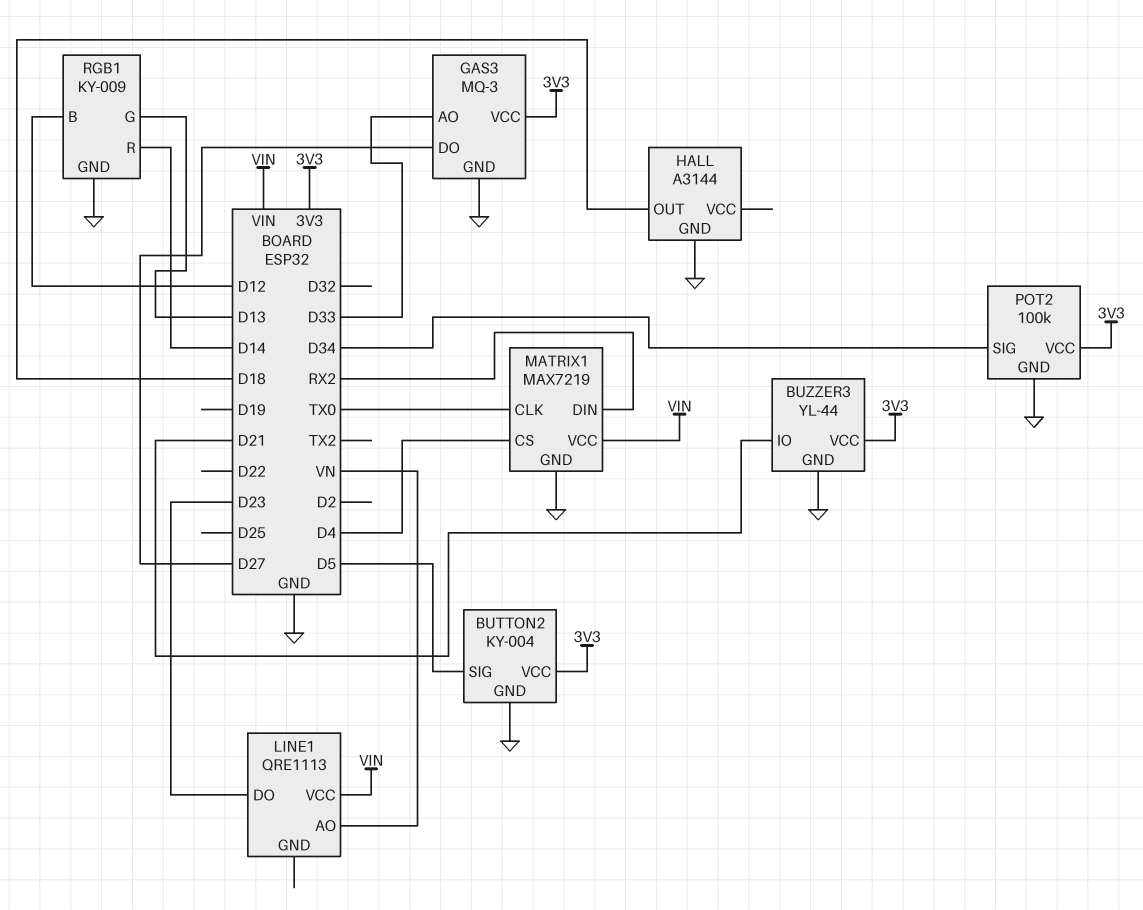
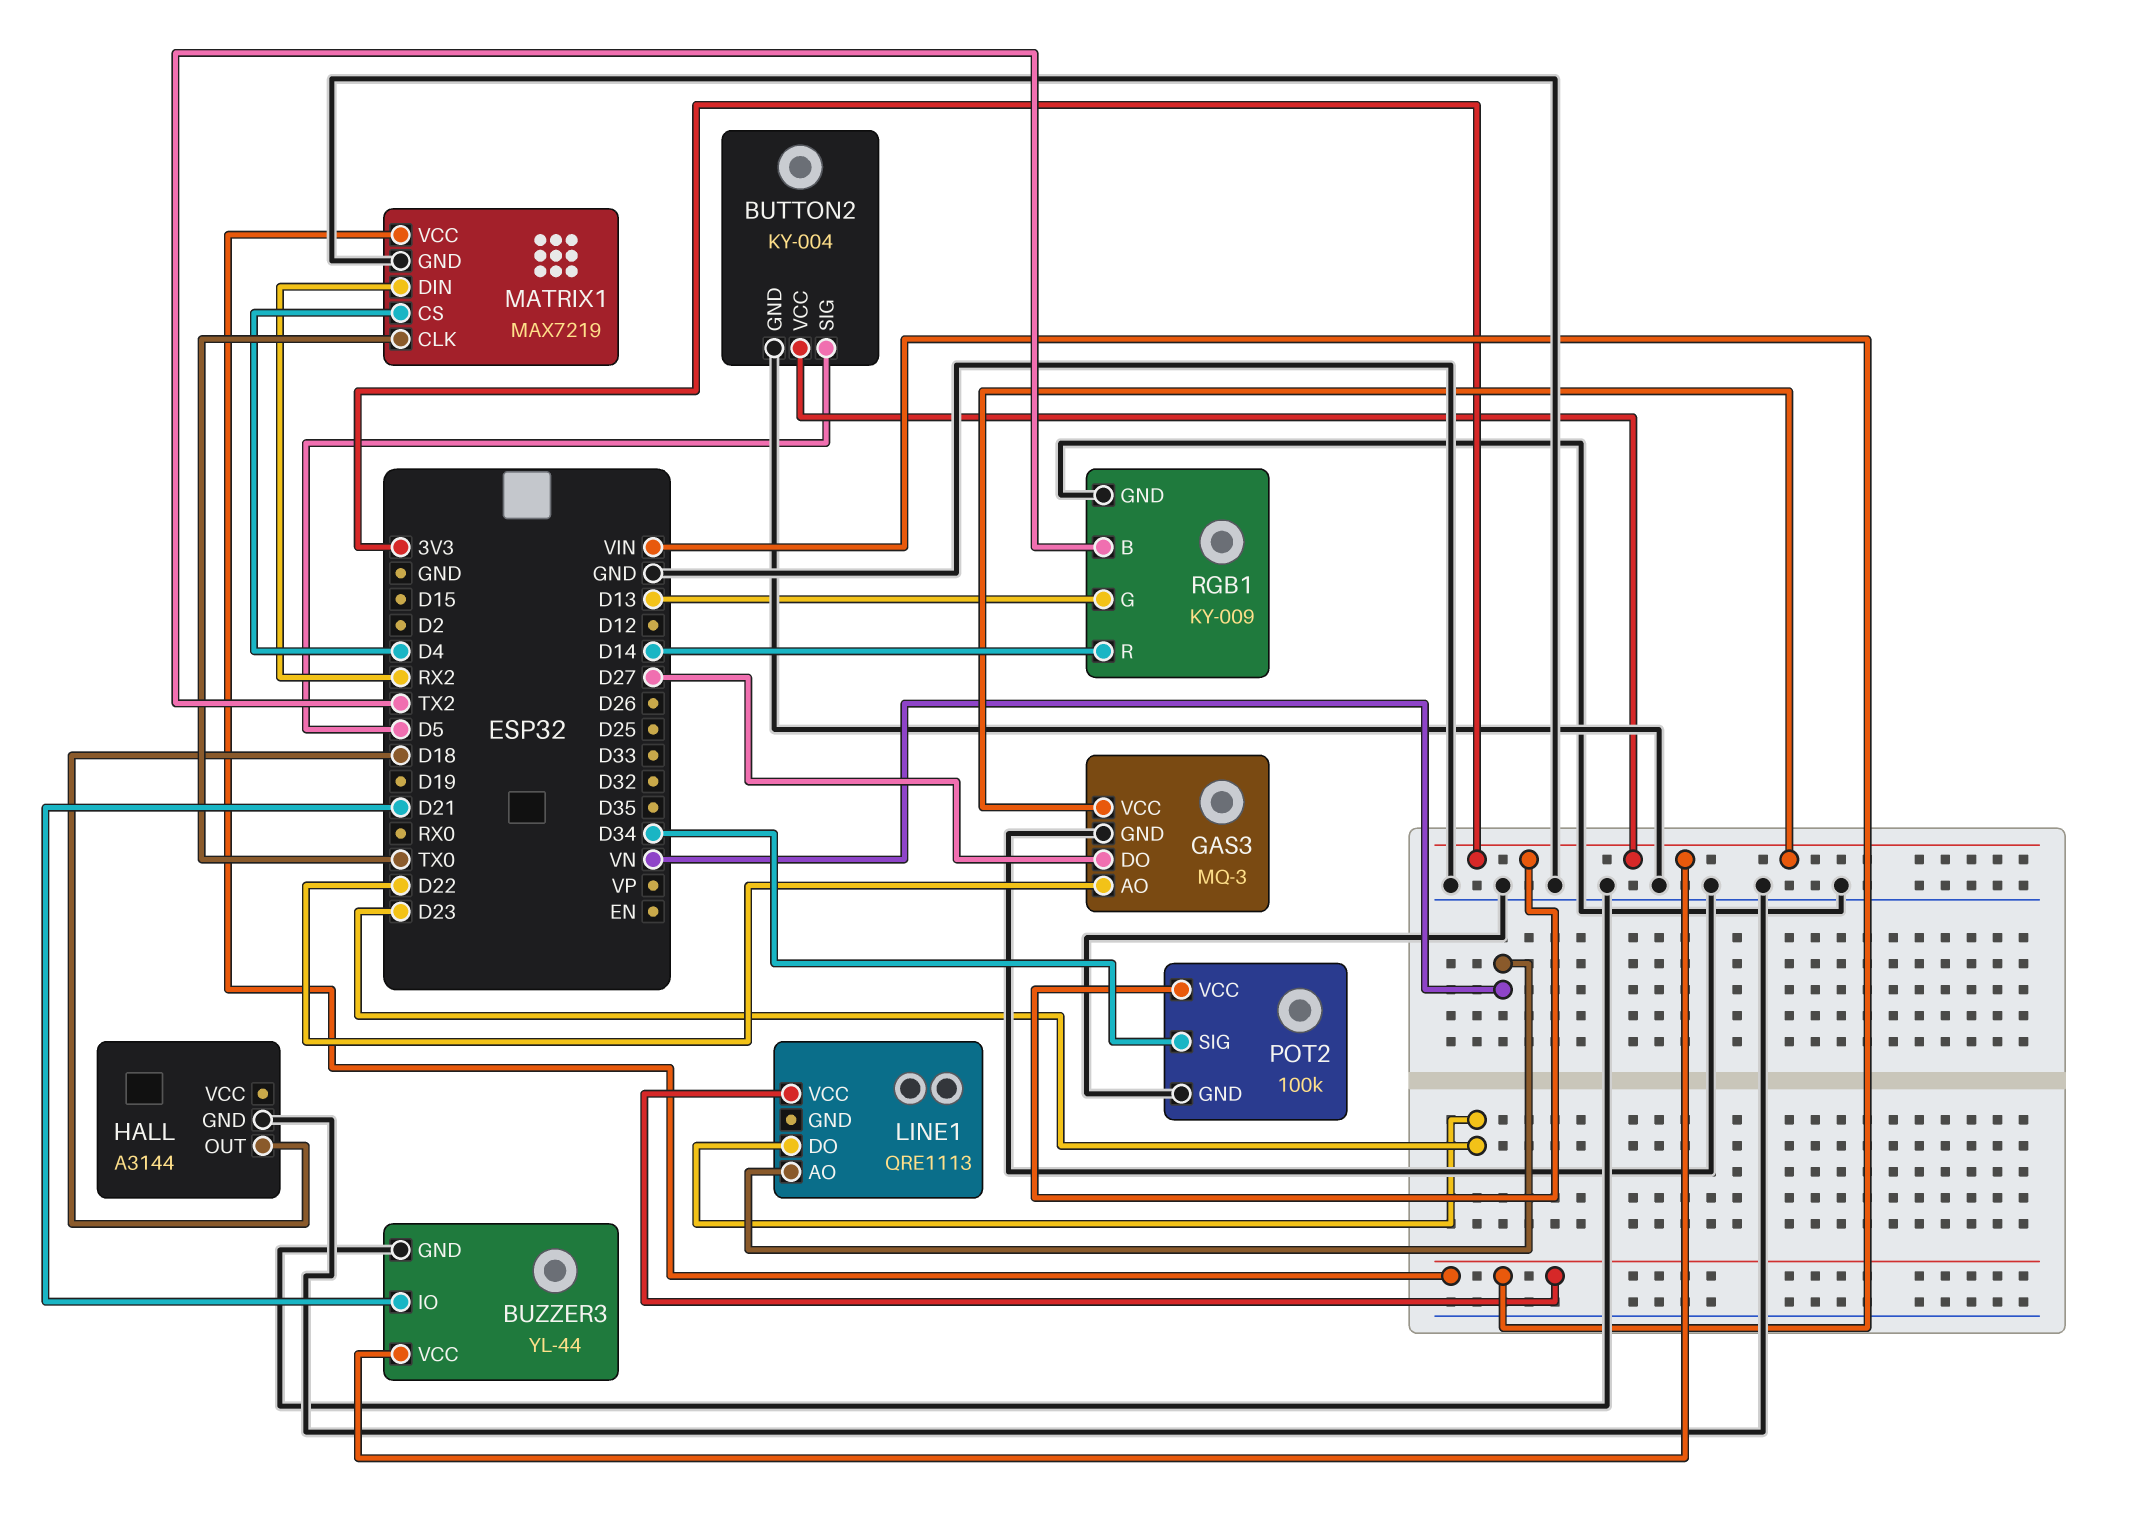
GAS3 pin AO: D33 -> D22
RGB1 pin B: D12 -> TX2

